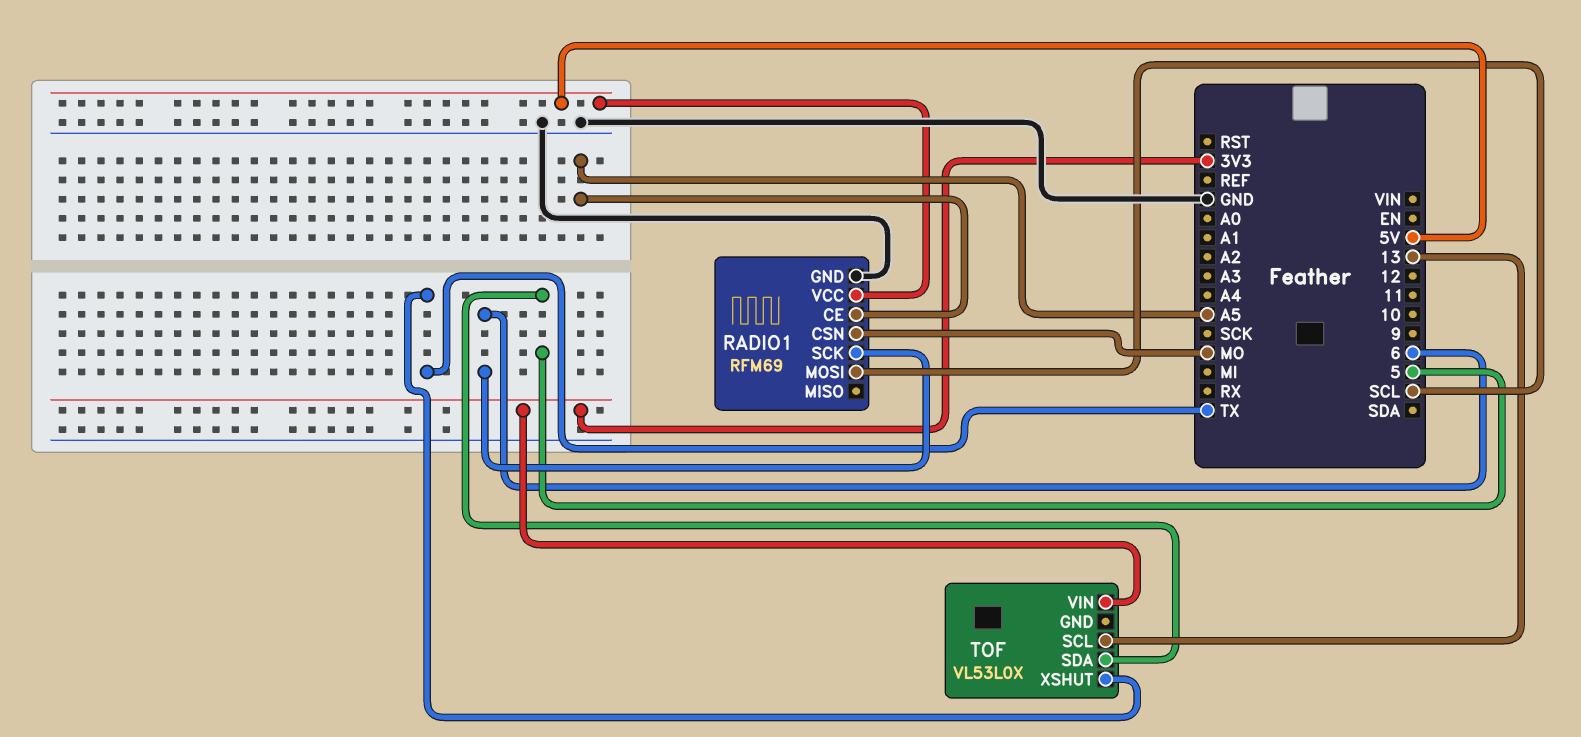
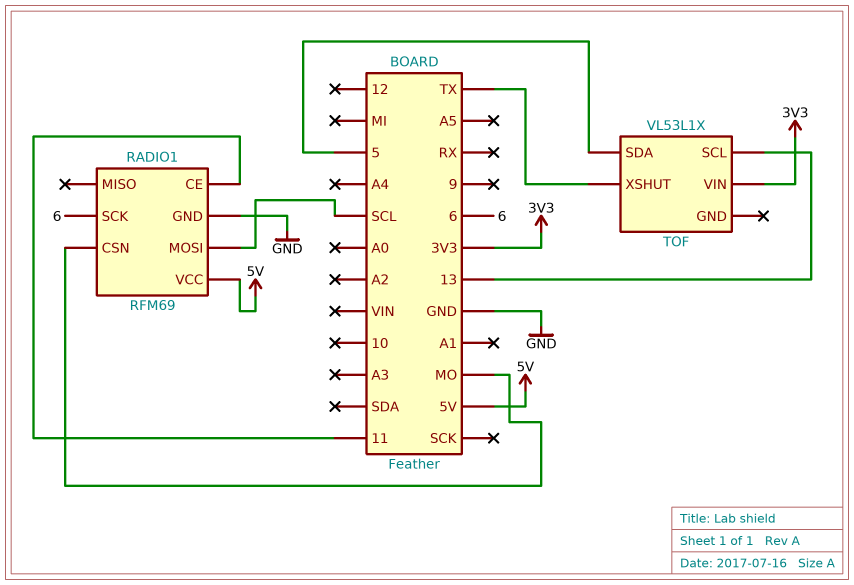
RADIO1 pin CE: A5 -> 11
TOF: VL53L0X -> VL53L1X

